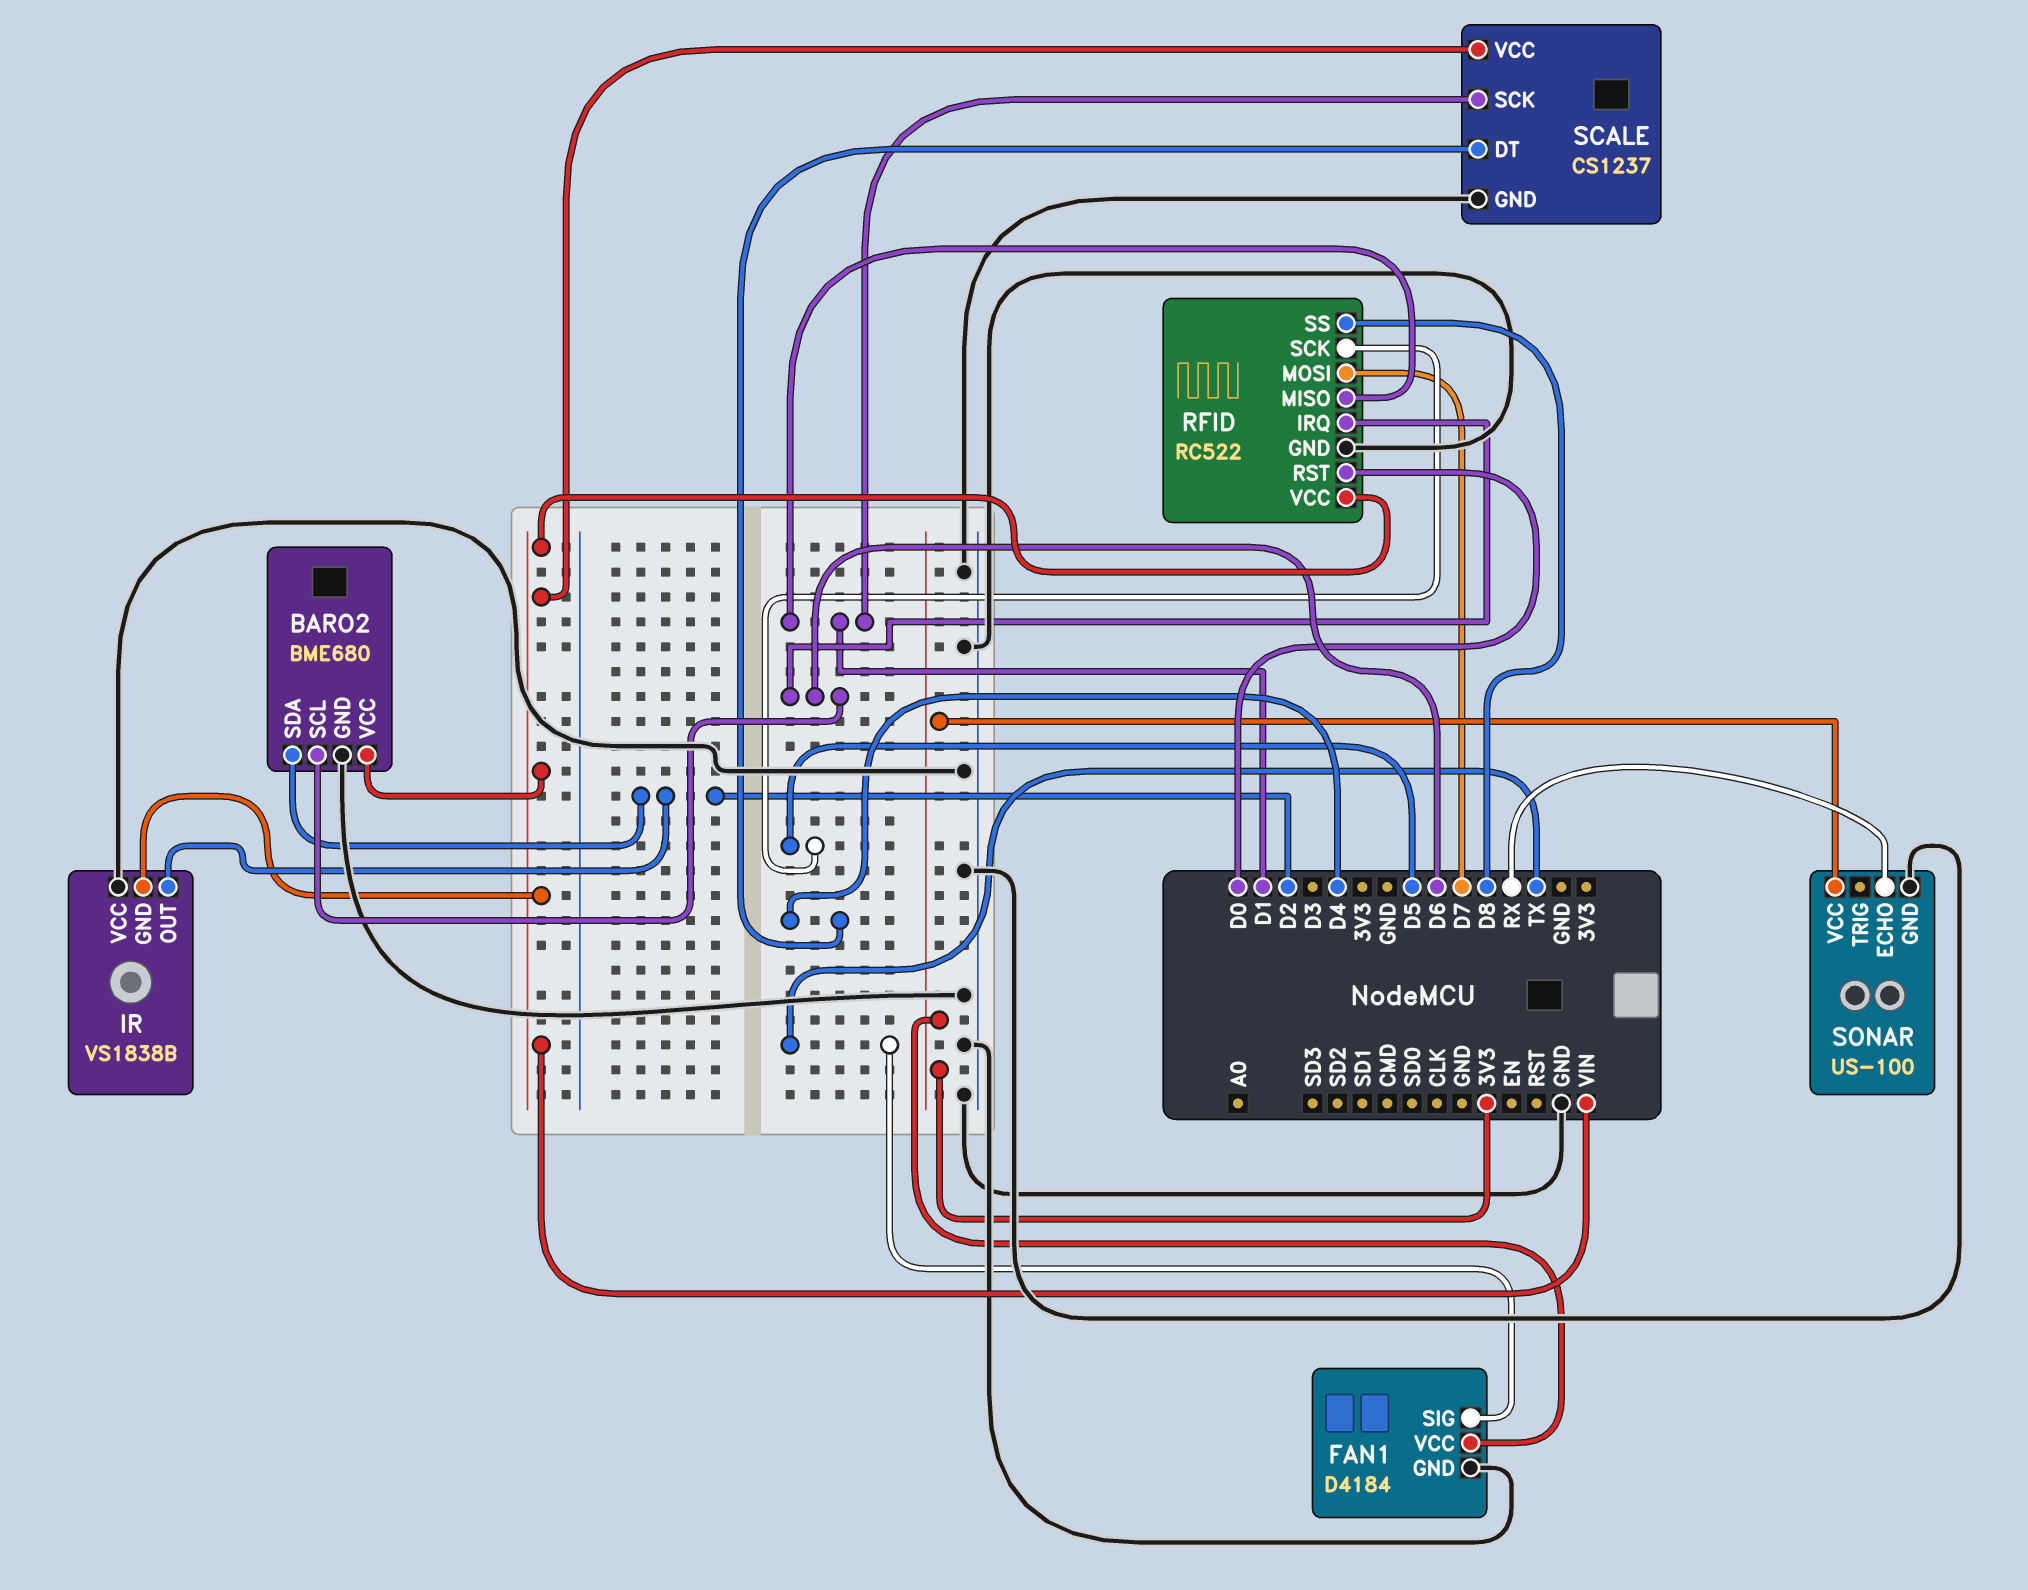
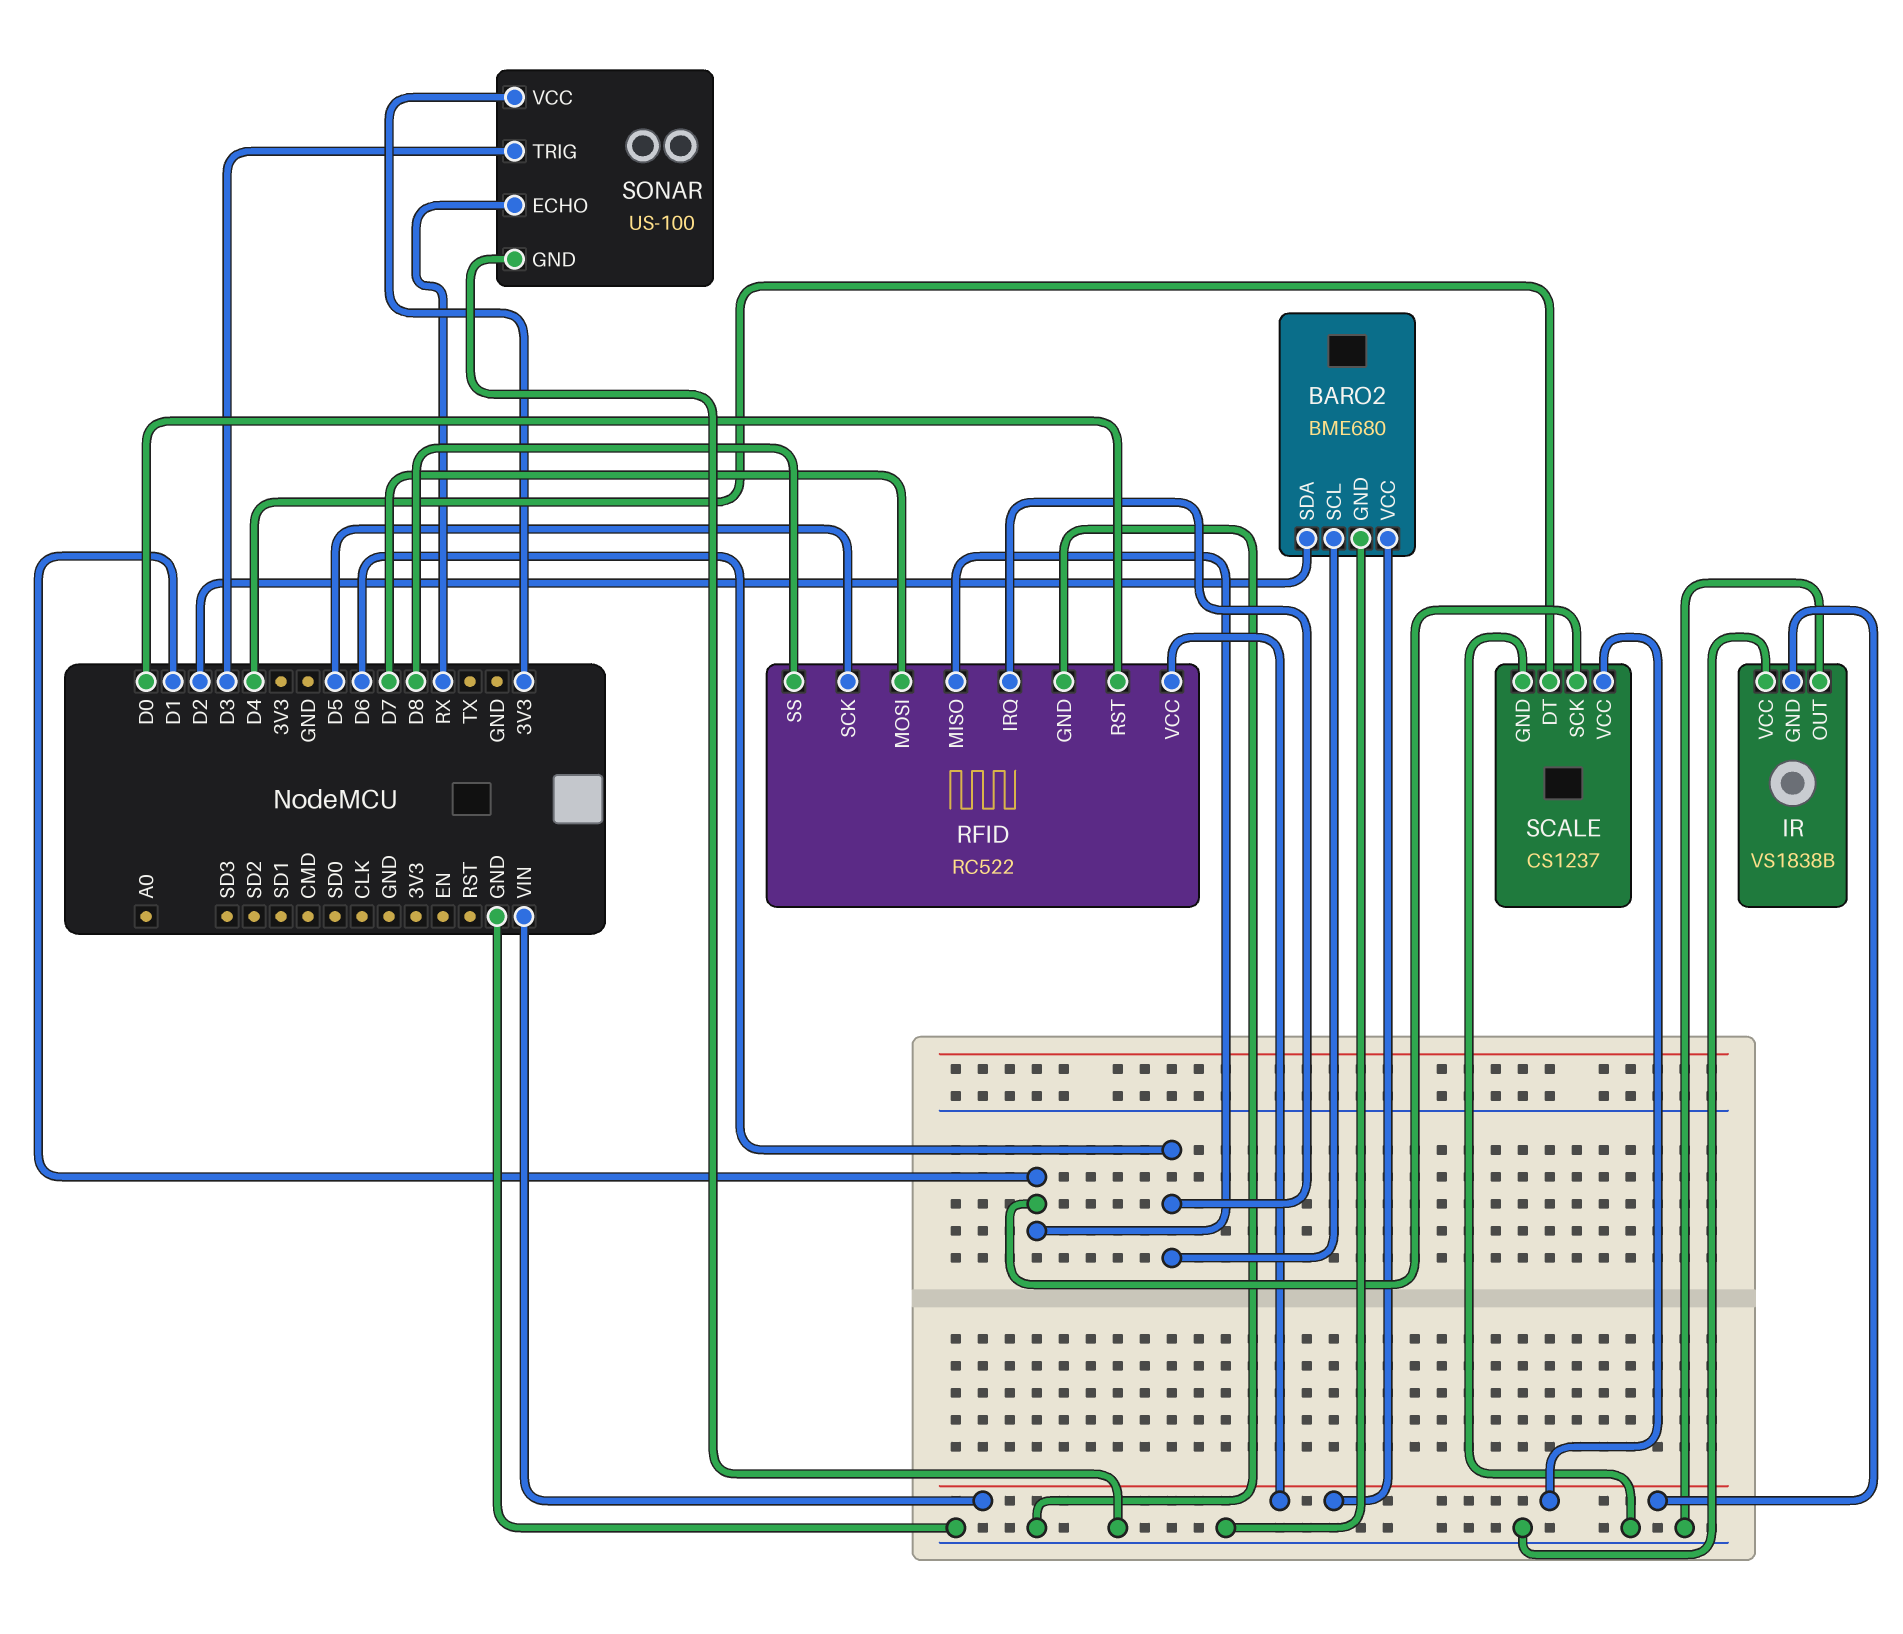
FAN1: D4184 -> none
FAN1 pin GND: GND -> none
FAN1 pin SIG: TX -> none
FAN1 pin VCC: 3V3 -> none
IR pin OUT: D2 -> GND
SONAR pin TRIG: none -> D3

